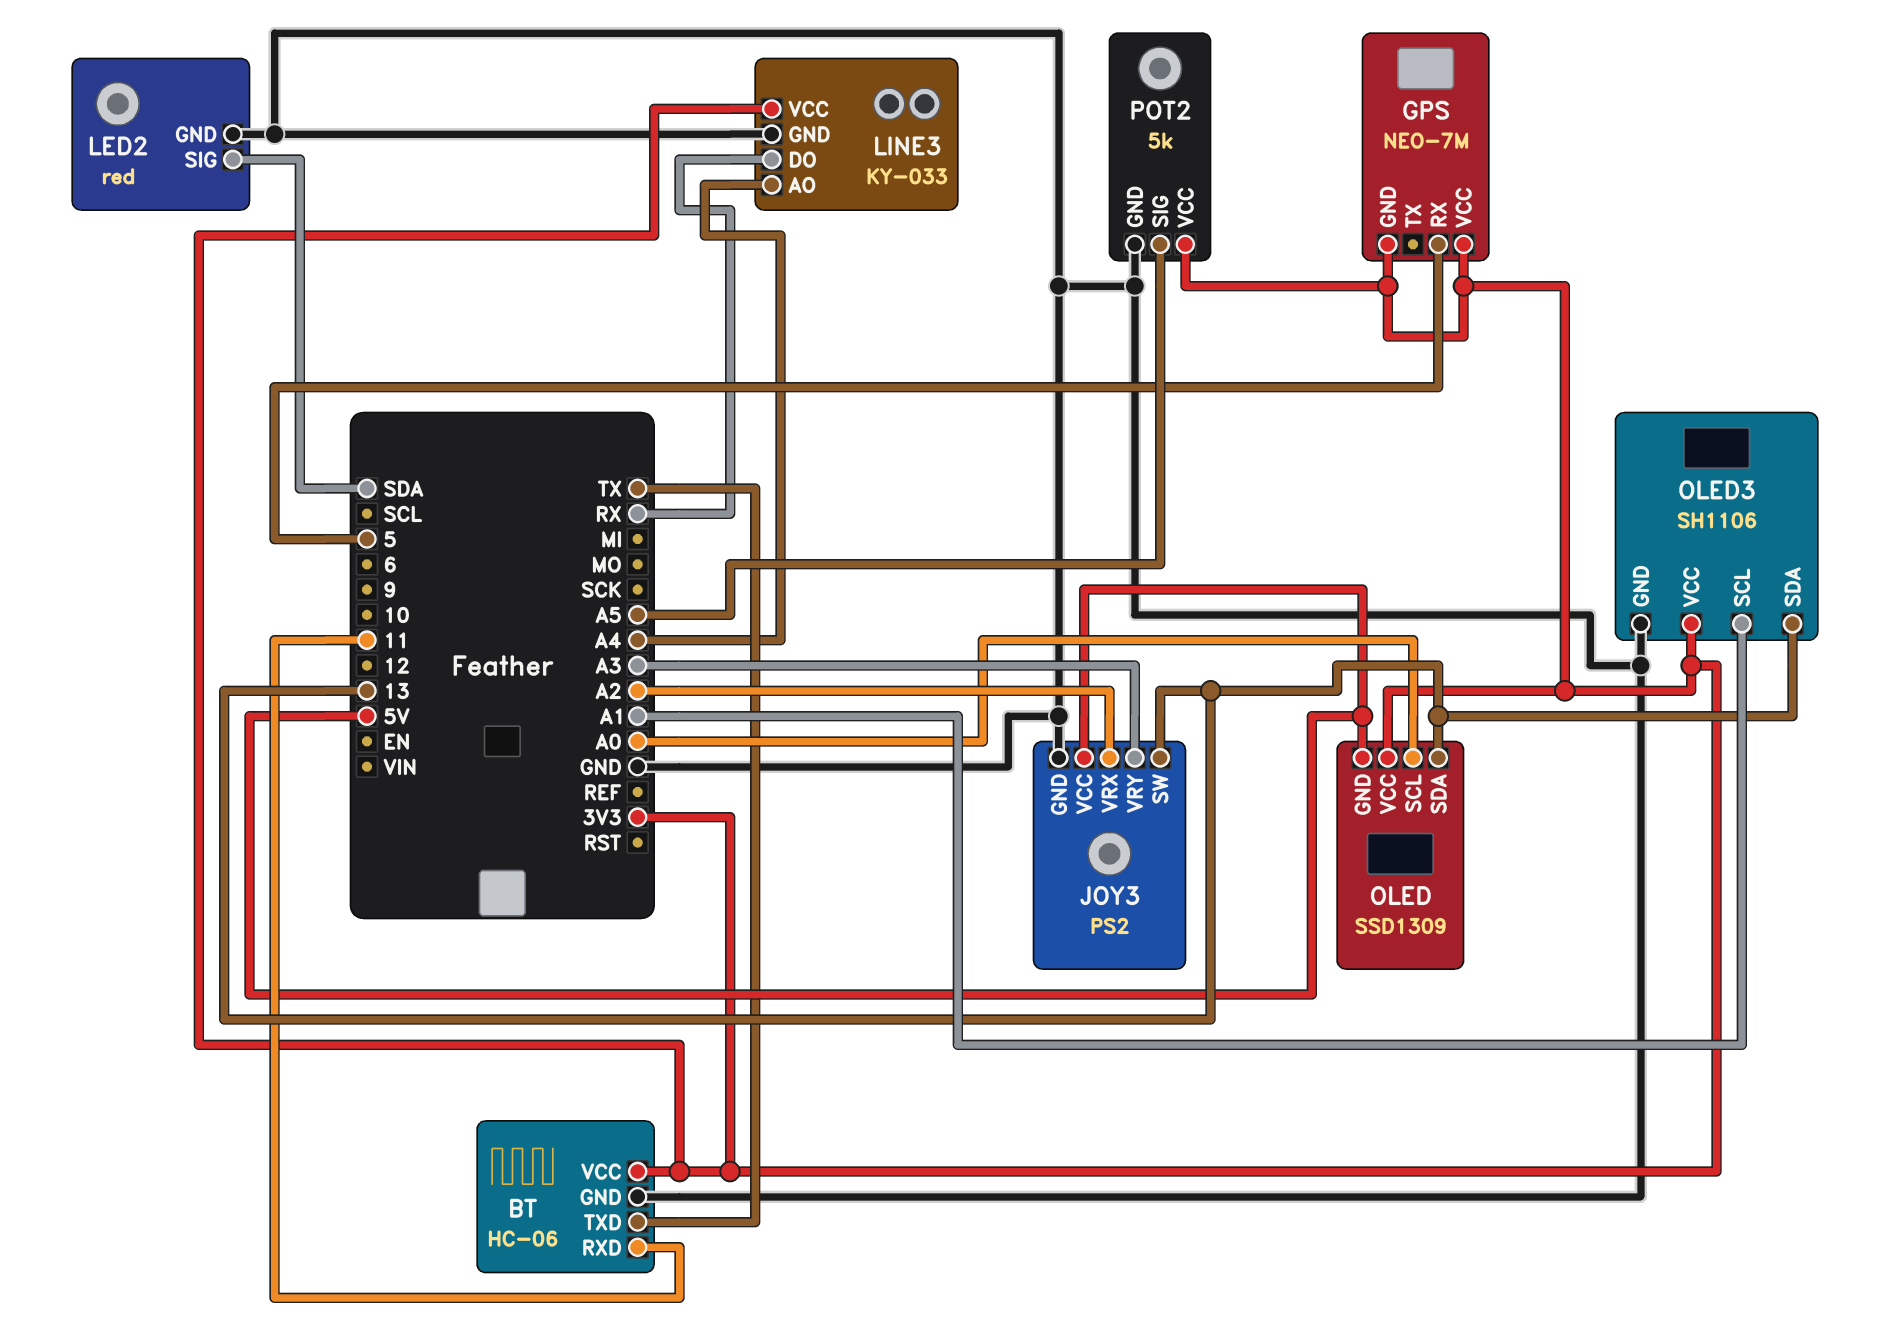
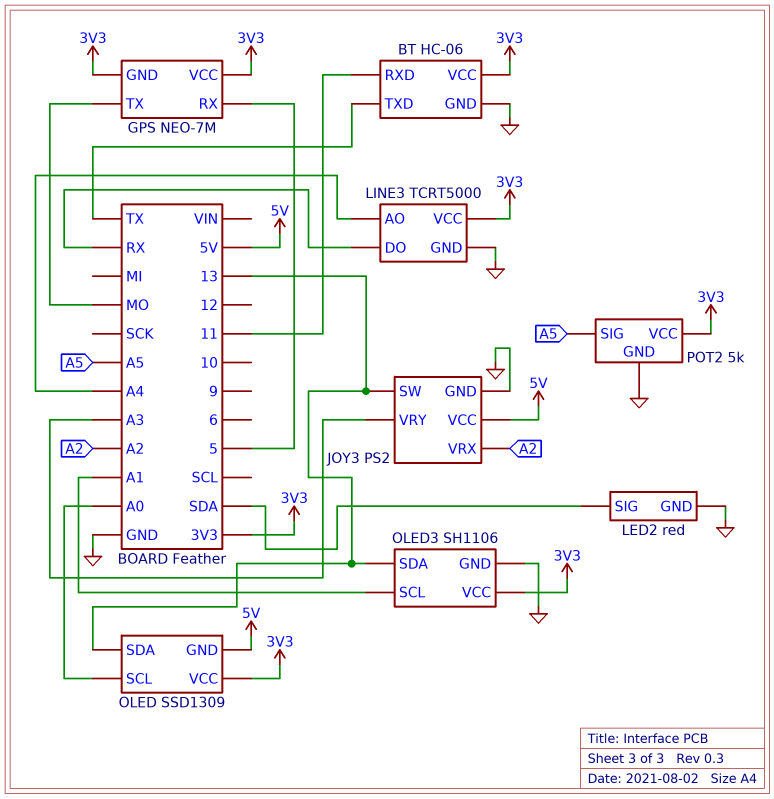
GPS pin TX: none -> MO
LINE3: KY-033 -> TCRT5000

